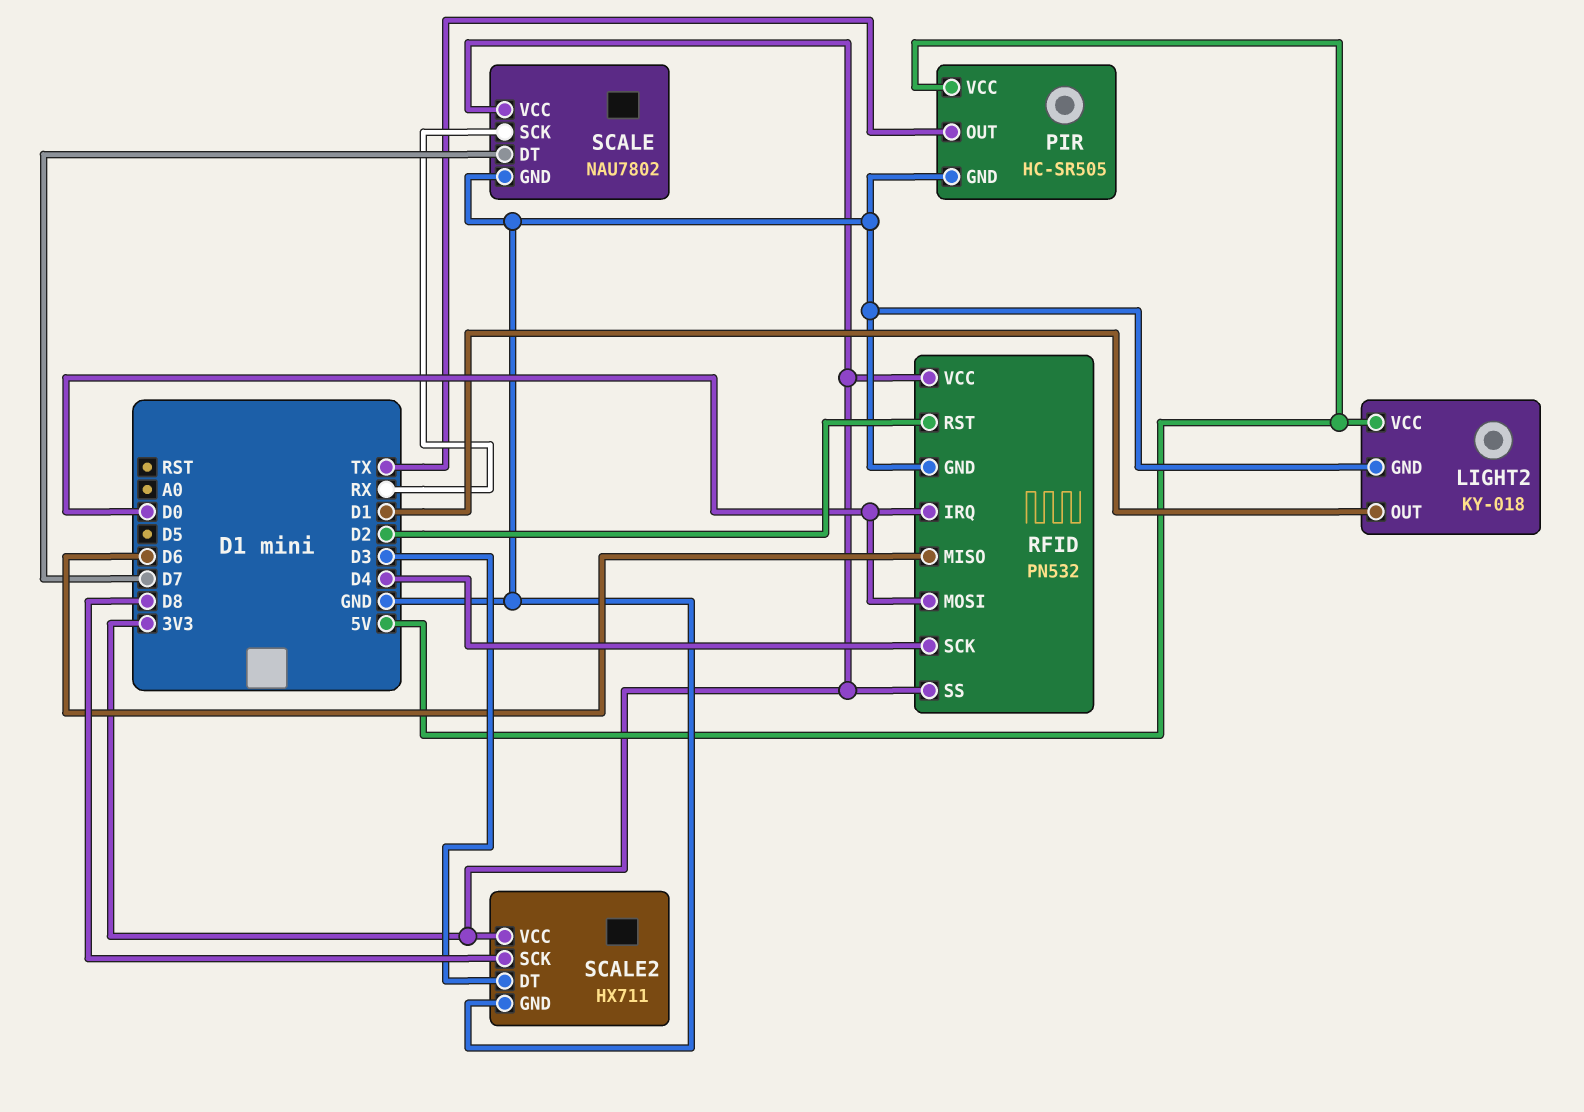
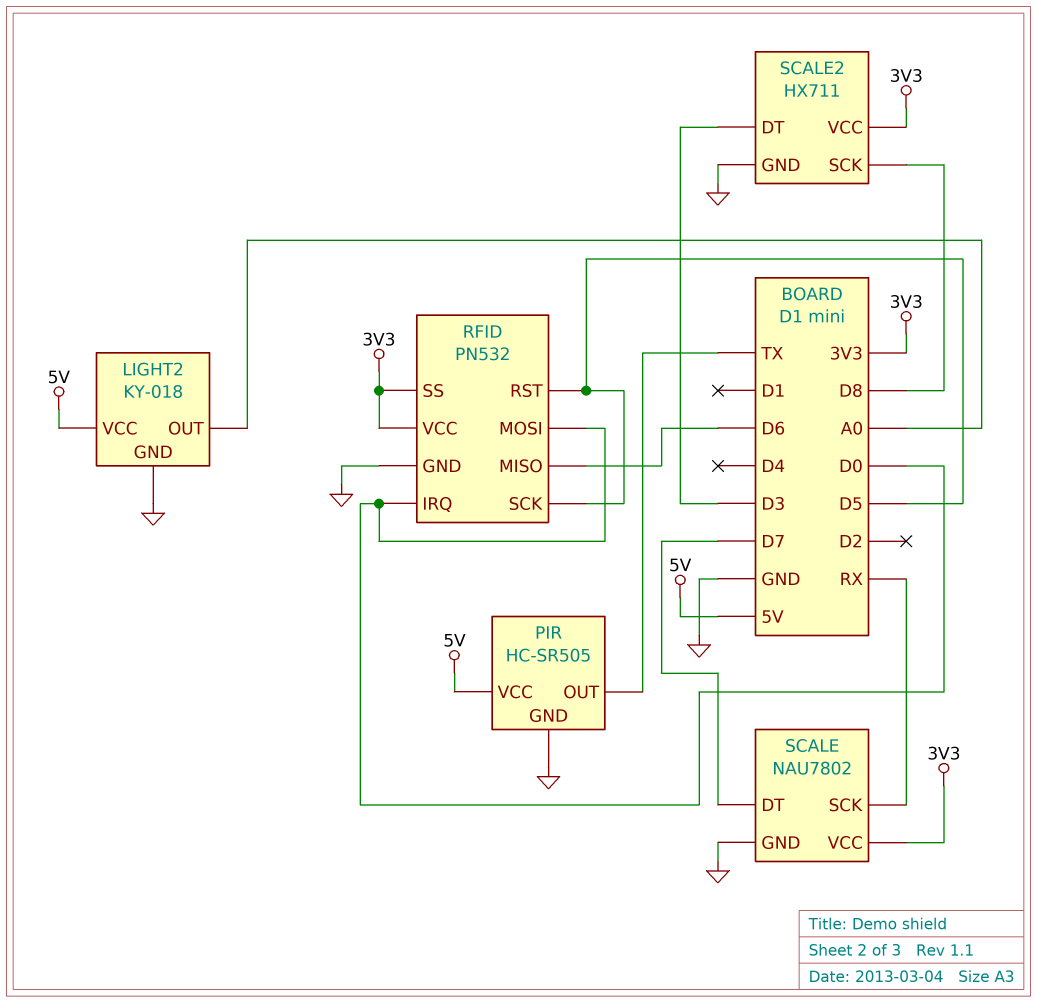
LIGHT2 pin OUT: D1 -> A0
RFID pin RST: D2 -> D5
RFID pin SCK: D4 -> D5

